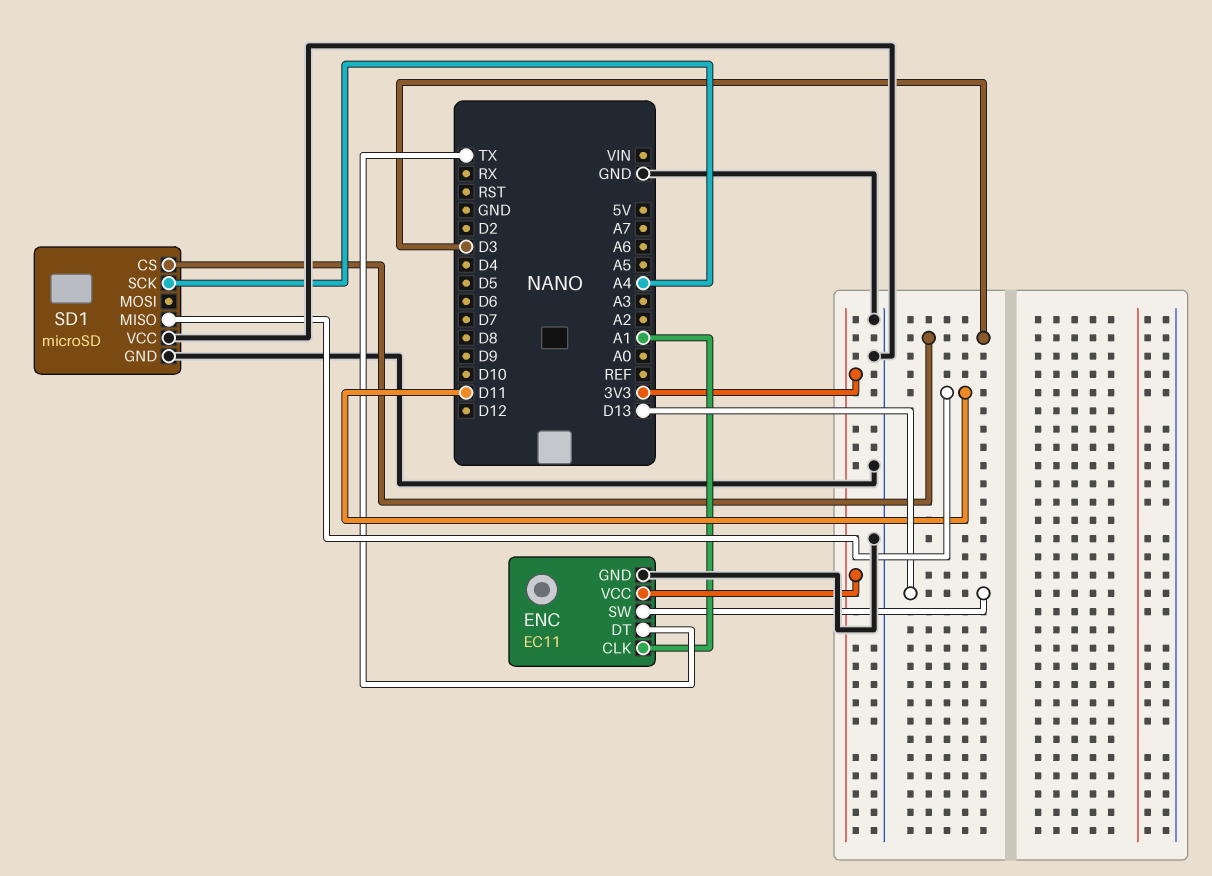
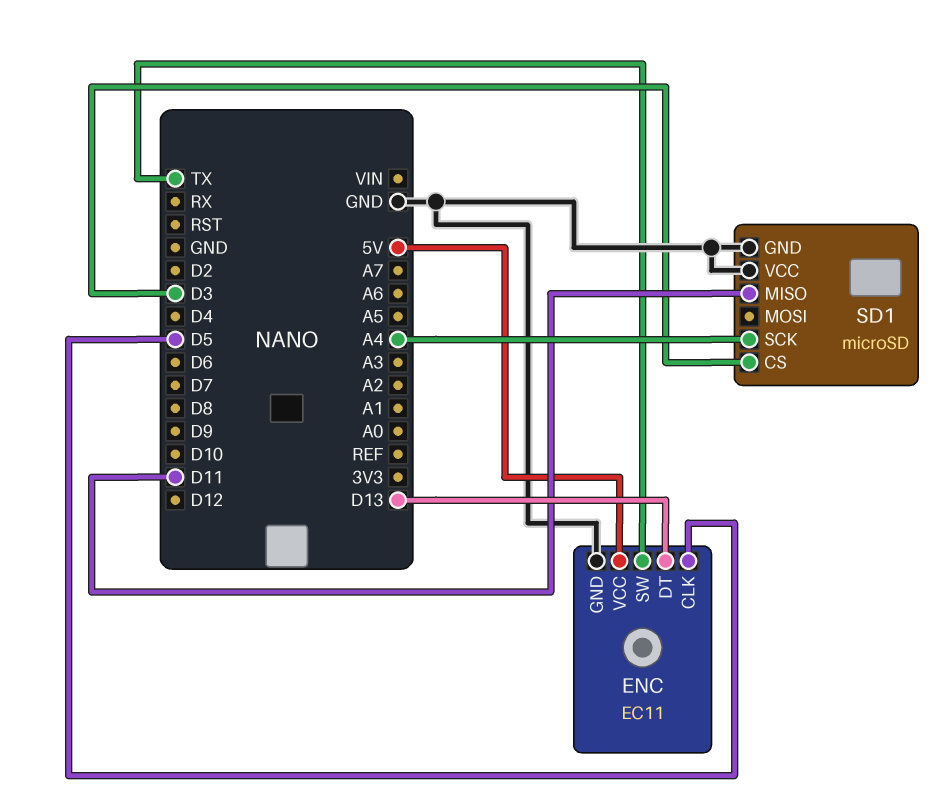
ENC pin CLK: A1 -> D5
ENC pin DT: TX -> D13
ENC pin SW: D13 -> TX
ENC pin VCC: 3V3 -> 5V

